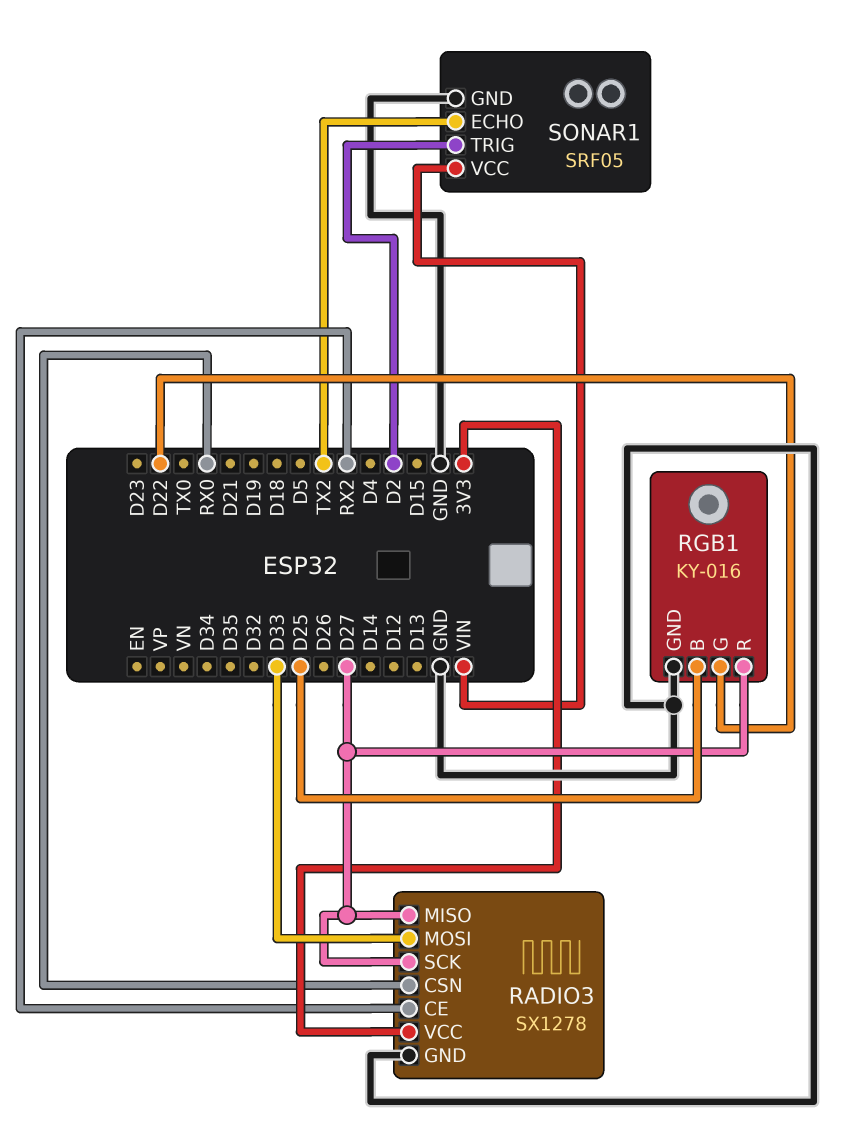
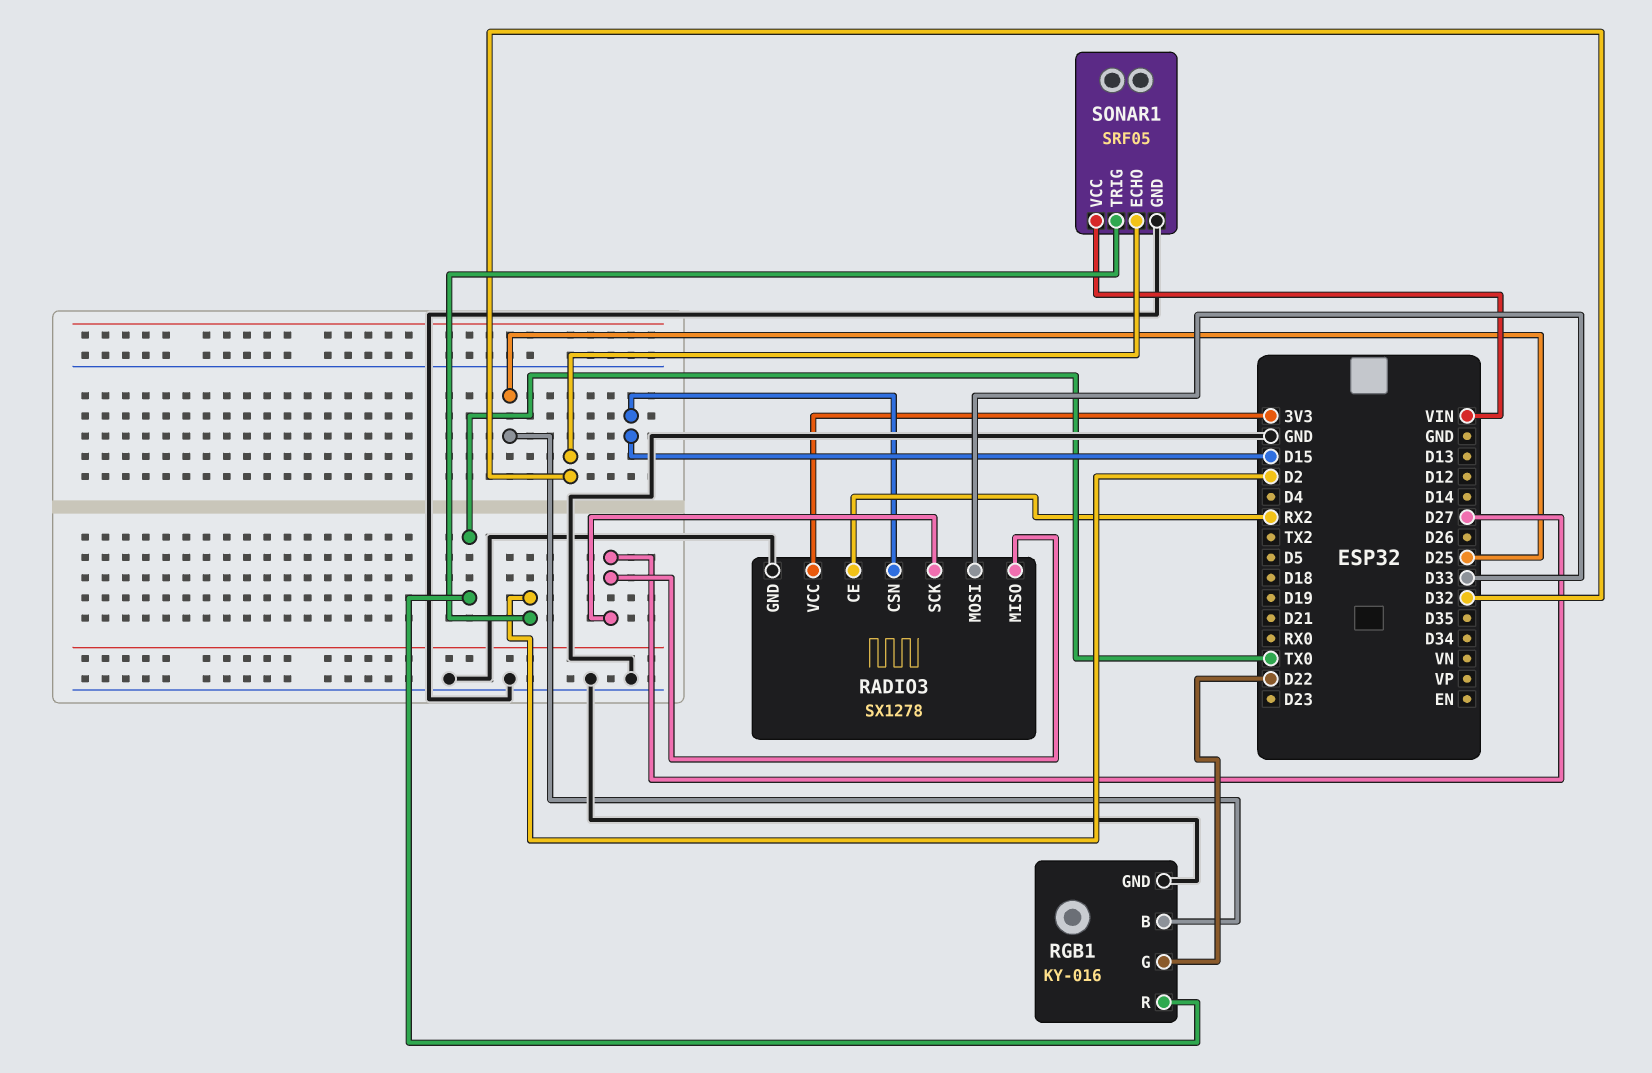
RADIO3 pin CSN: RX0 -> D15
RGB1 pin R: D27 -> TX0
SONAR1 pin ECHO: TX2 -> D32

